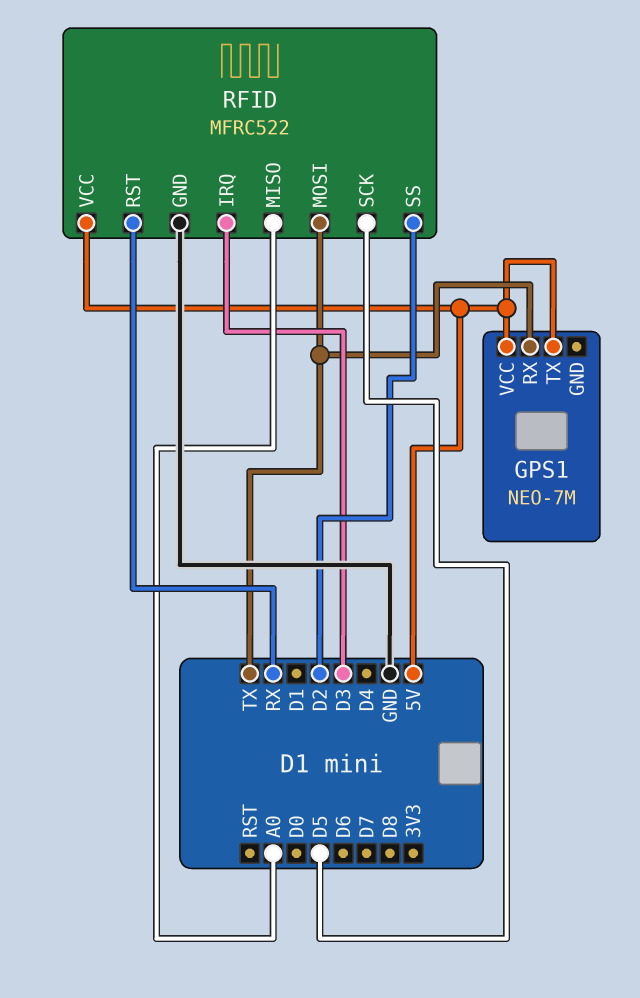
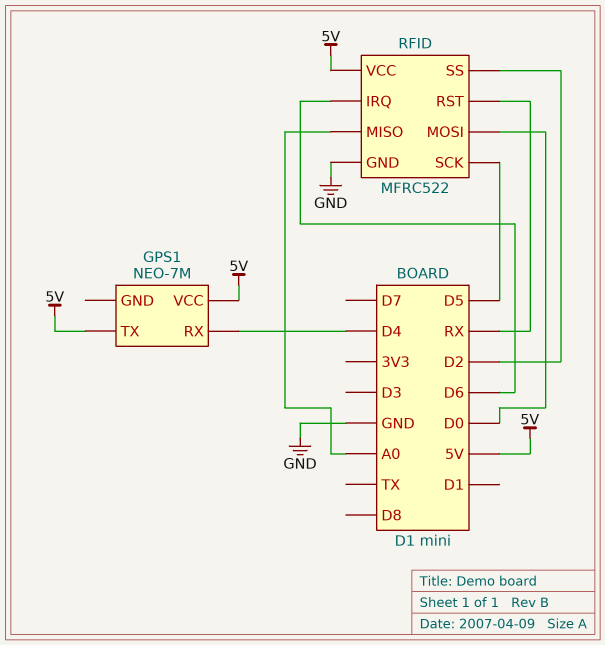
GPS1 pin RX: TX -> D4
RFID pin IRQ: D3 -> D6
RFID pin MOSI: TX -> D0

